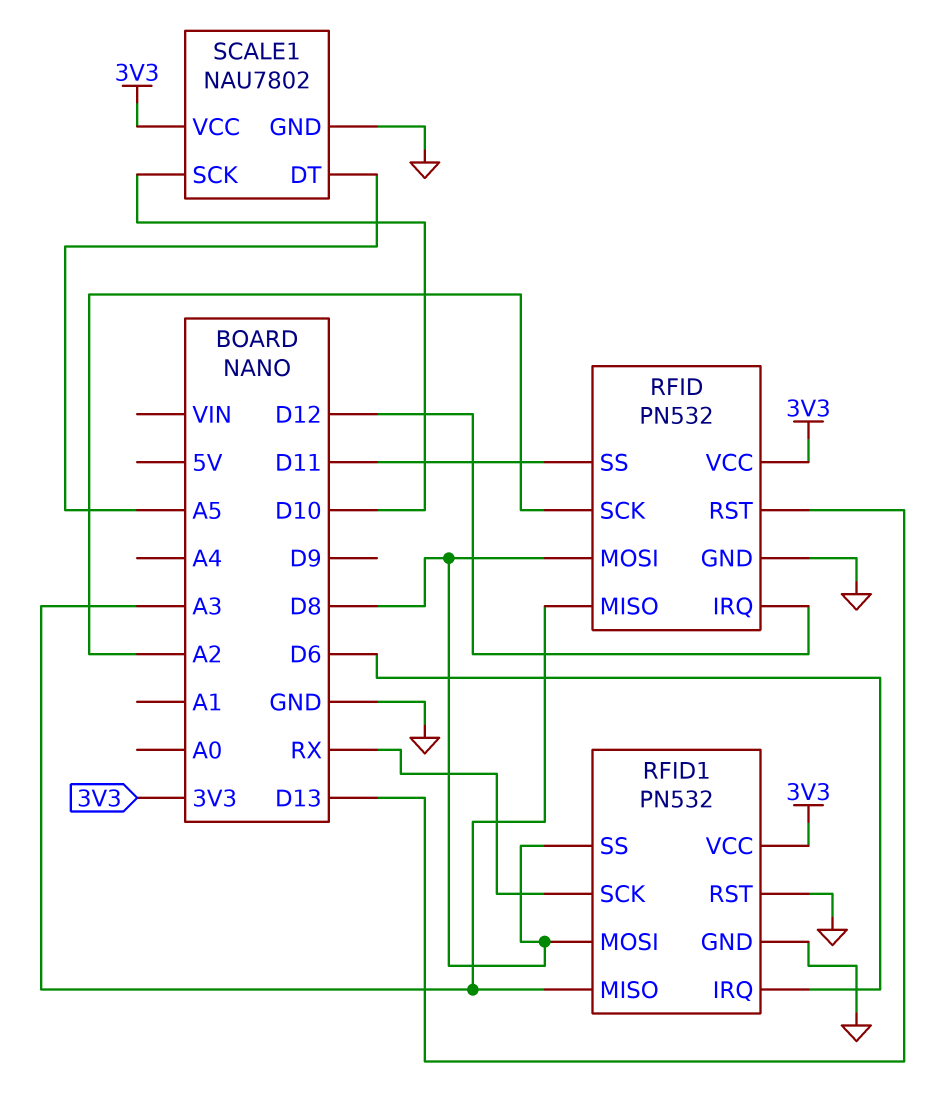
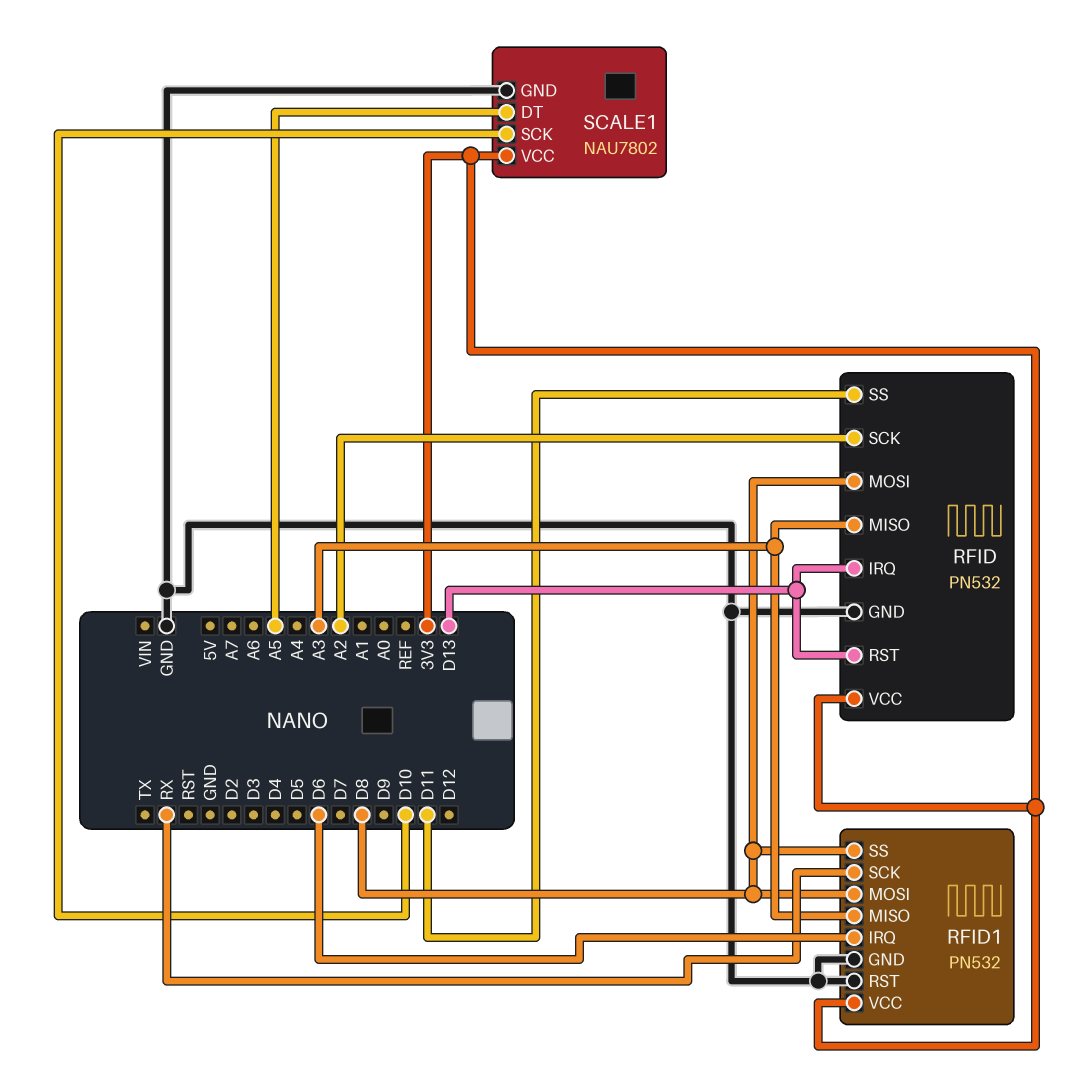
RFID pin IRQ: D12 -> D13

